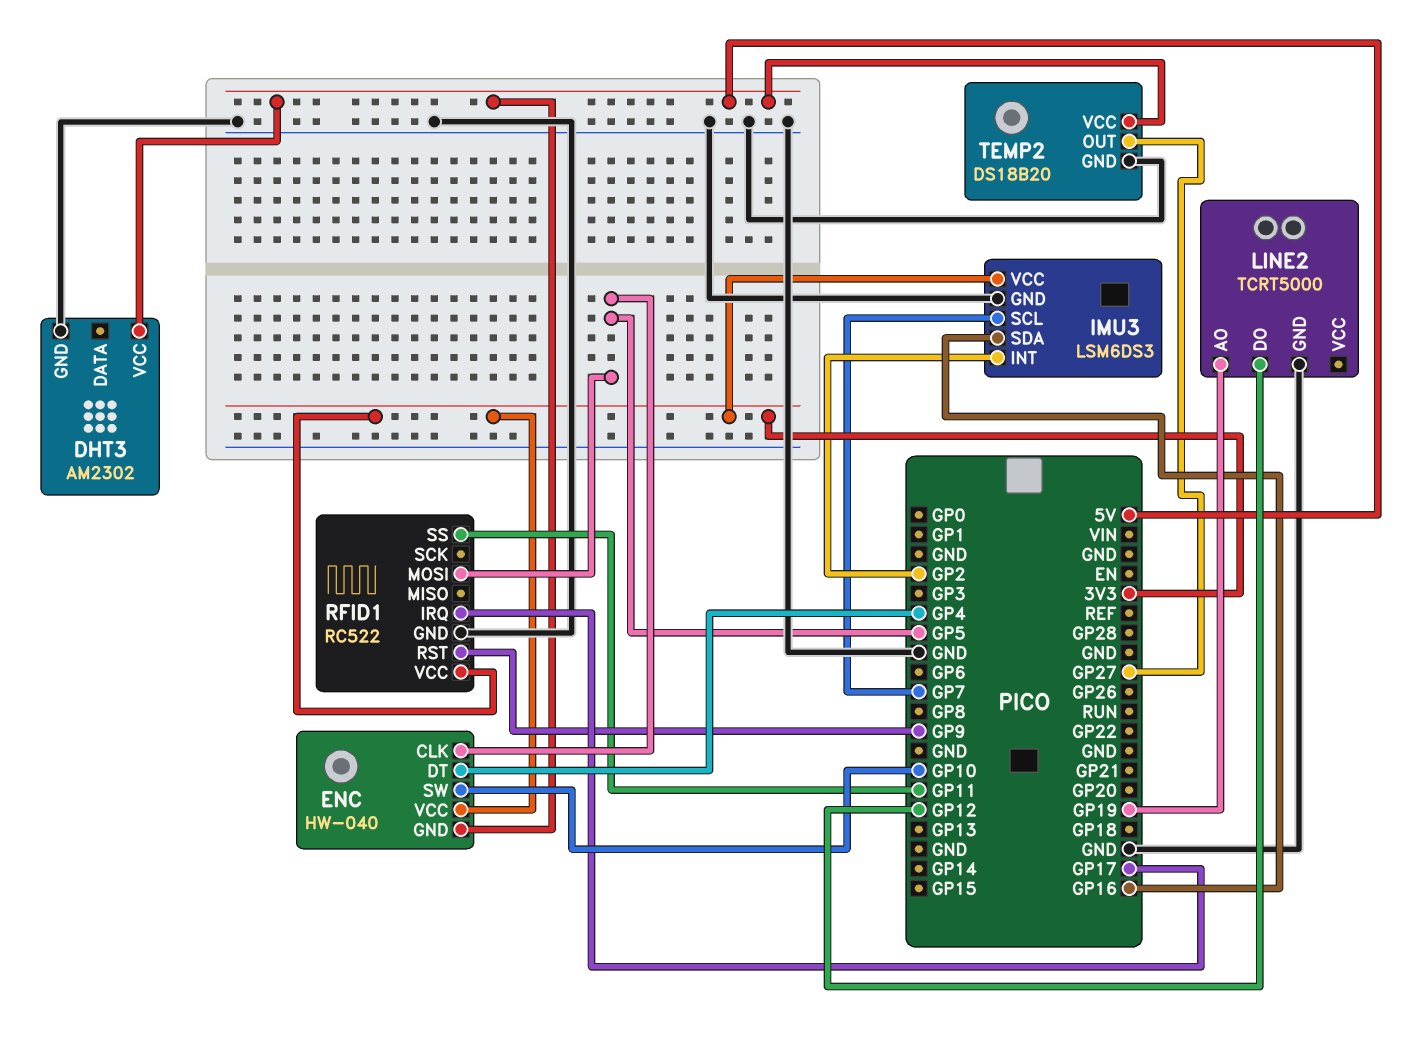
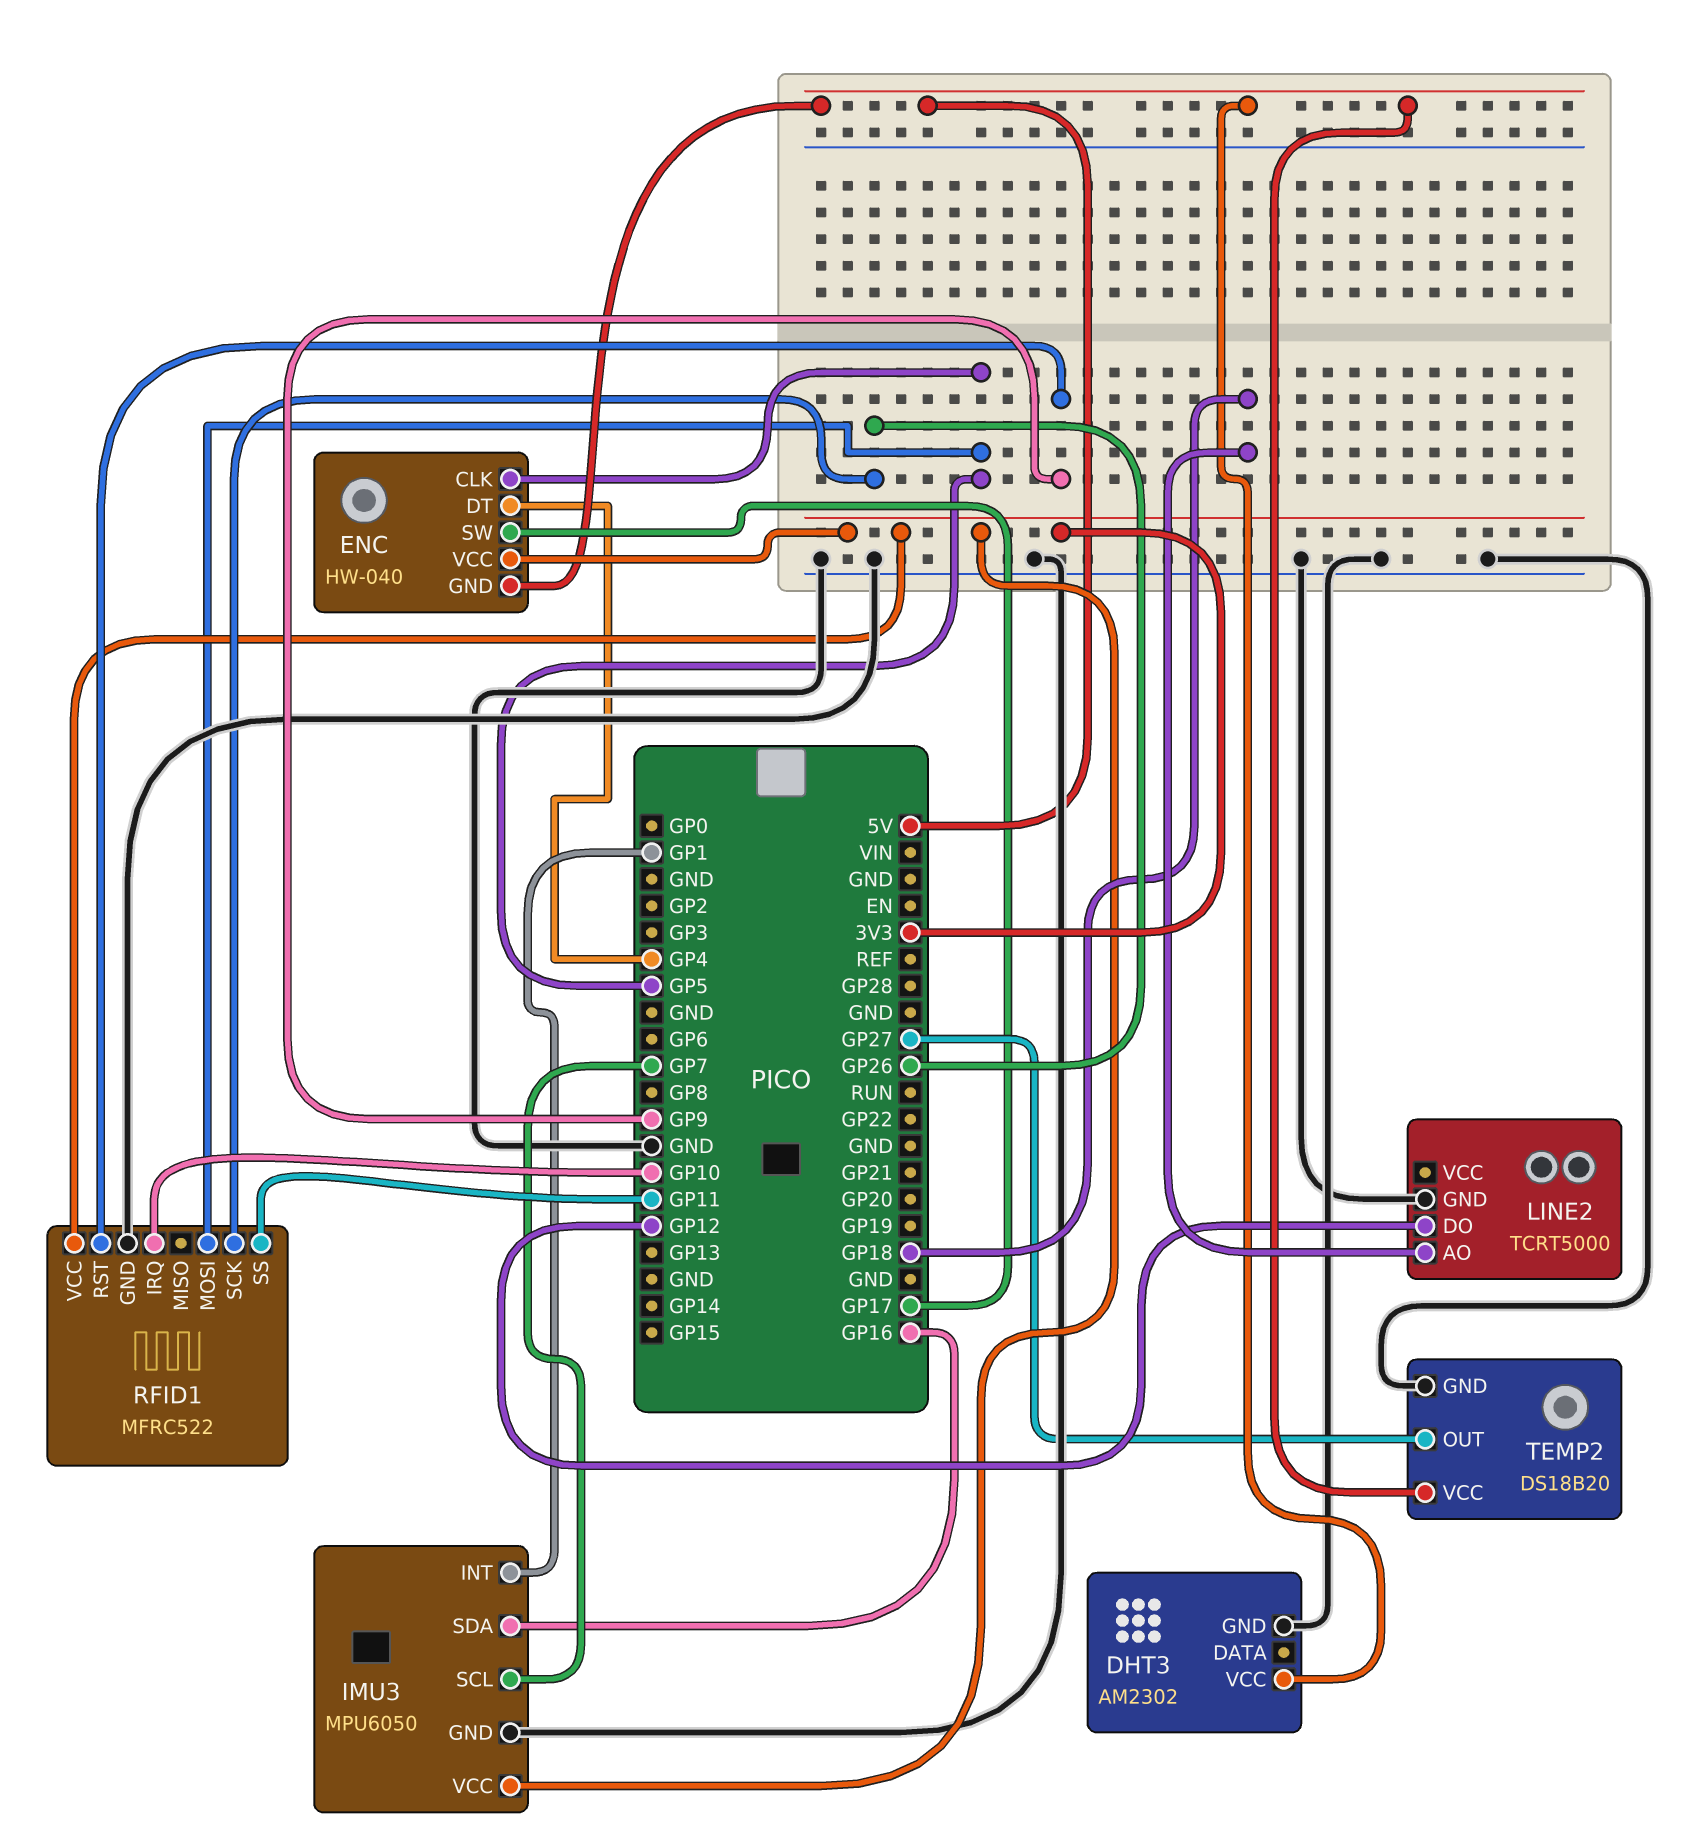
ENC pin SW: GP10 -> GP17
IMU3: LSM6DS3 -> MPU6050
IMU3 pin INT: GP2 -> GP1
LINE2 pin AO: GP19 -> GP18
RFID1: RC522 -> MFRC522
RFID1 pin IRQ: GP17 -> GP10
RFID1 pin SCK: none -> GP26

